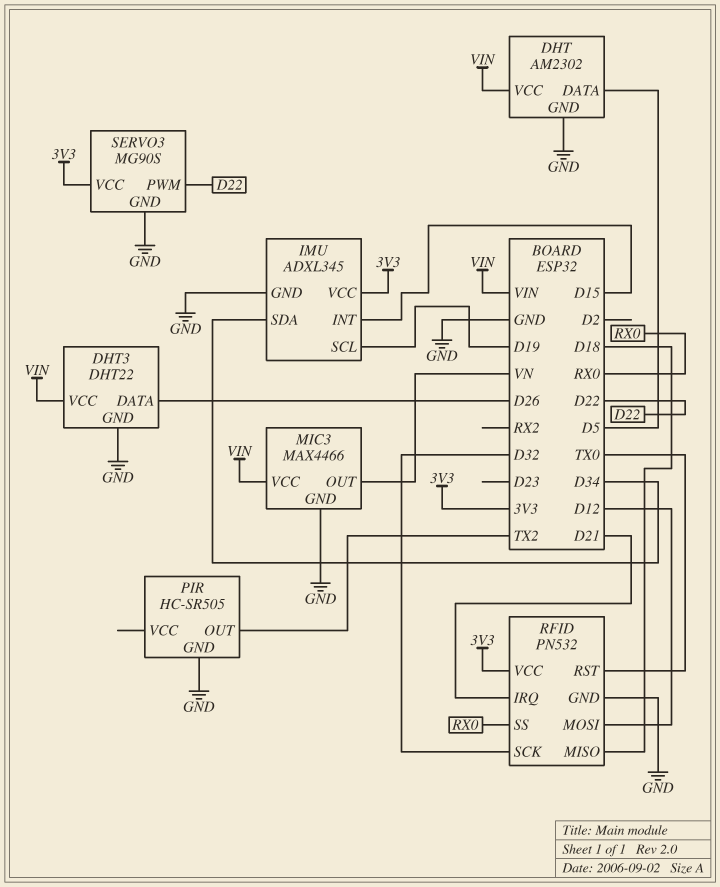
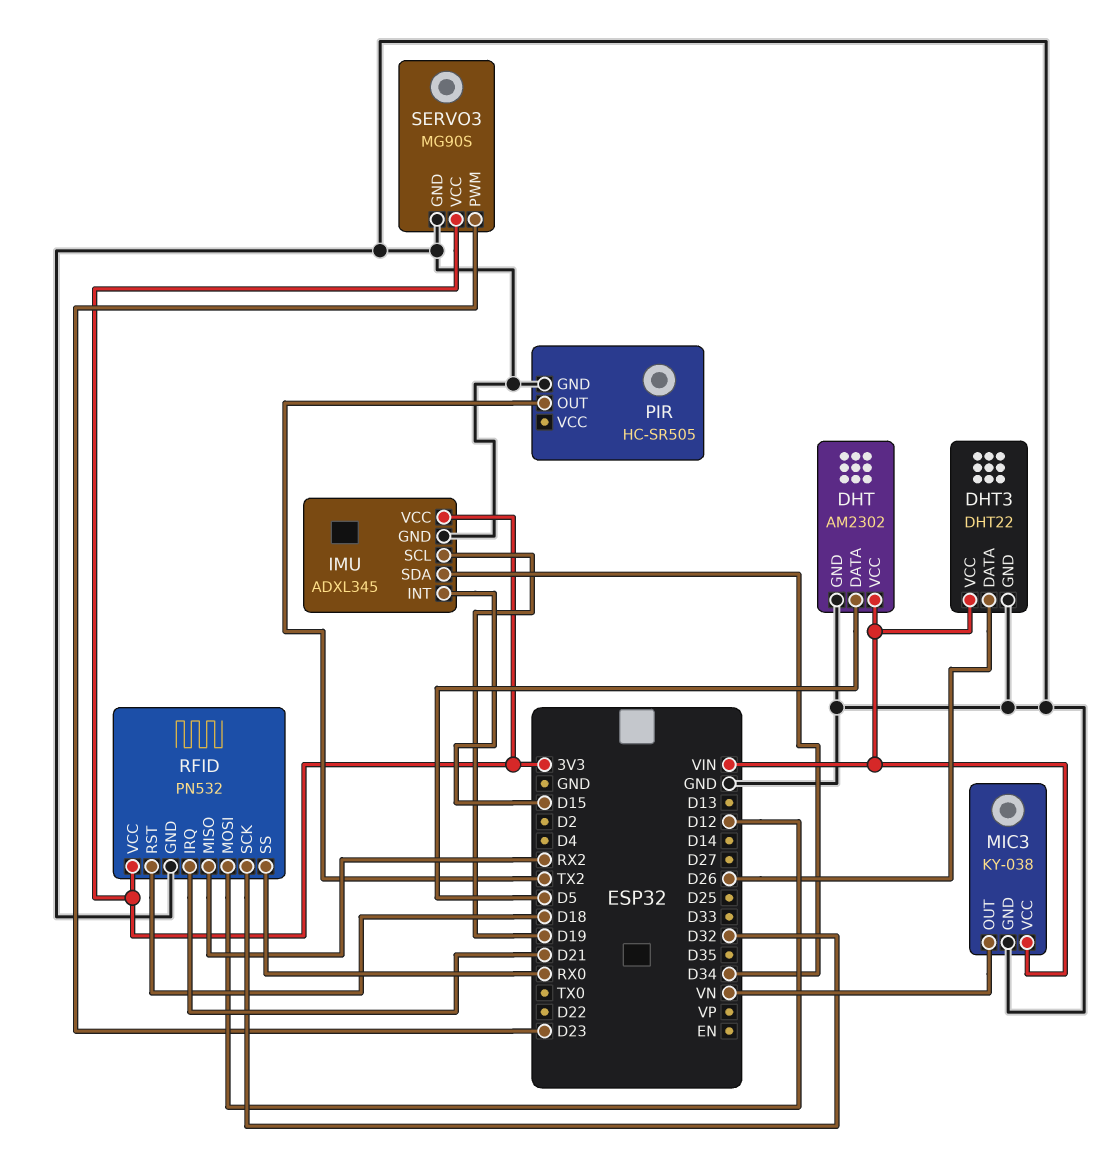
MIC3: MAX4466 -> KY-038
RFID pin MISO: D18 -> RX2
RFID pin RST: TX0 -> D18
SERVO3 pin PWM: D22 -> D23

